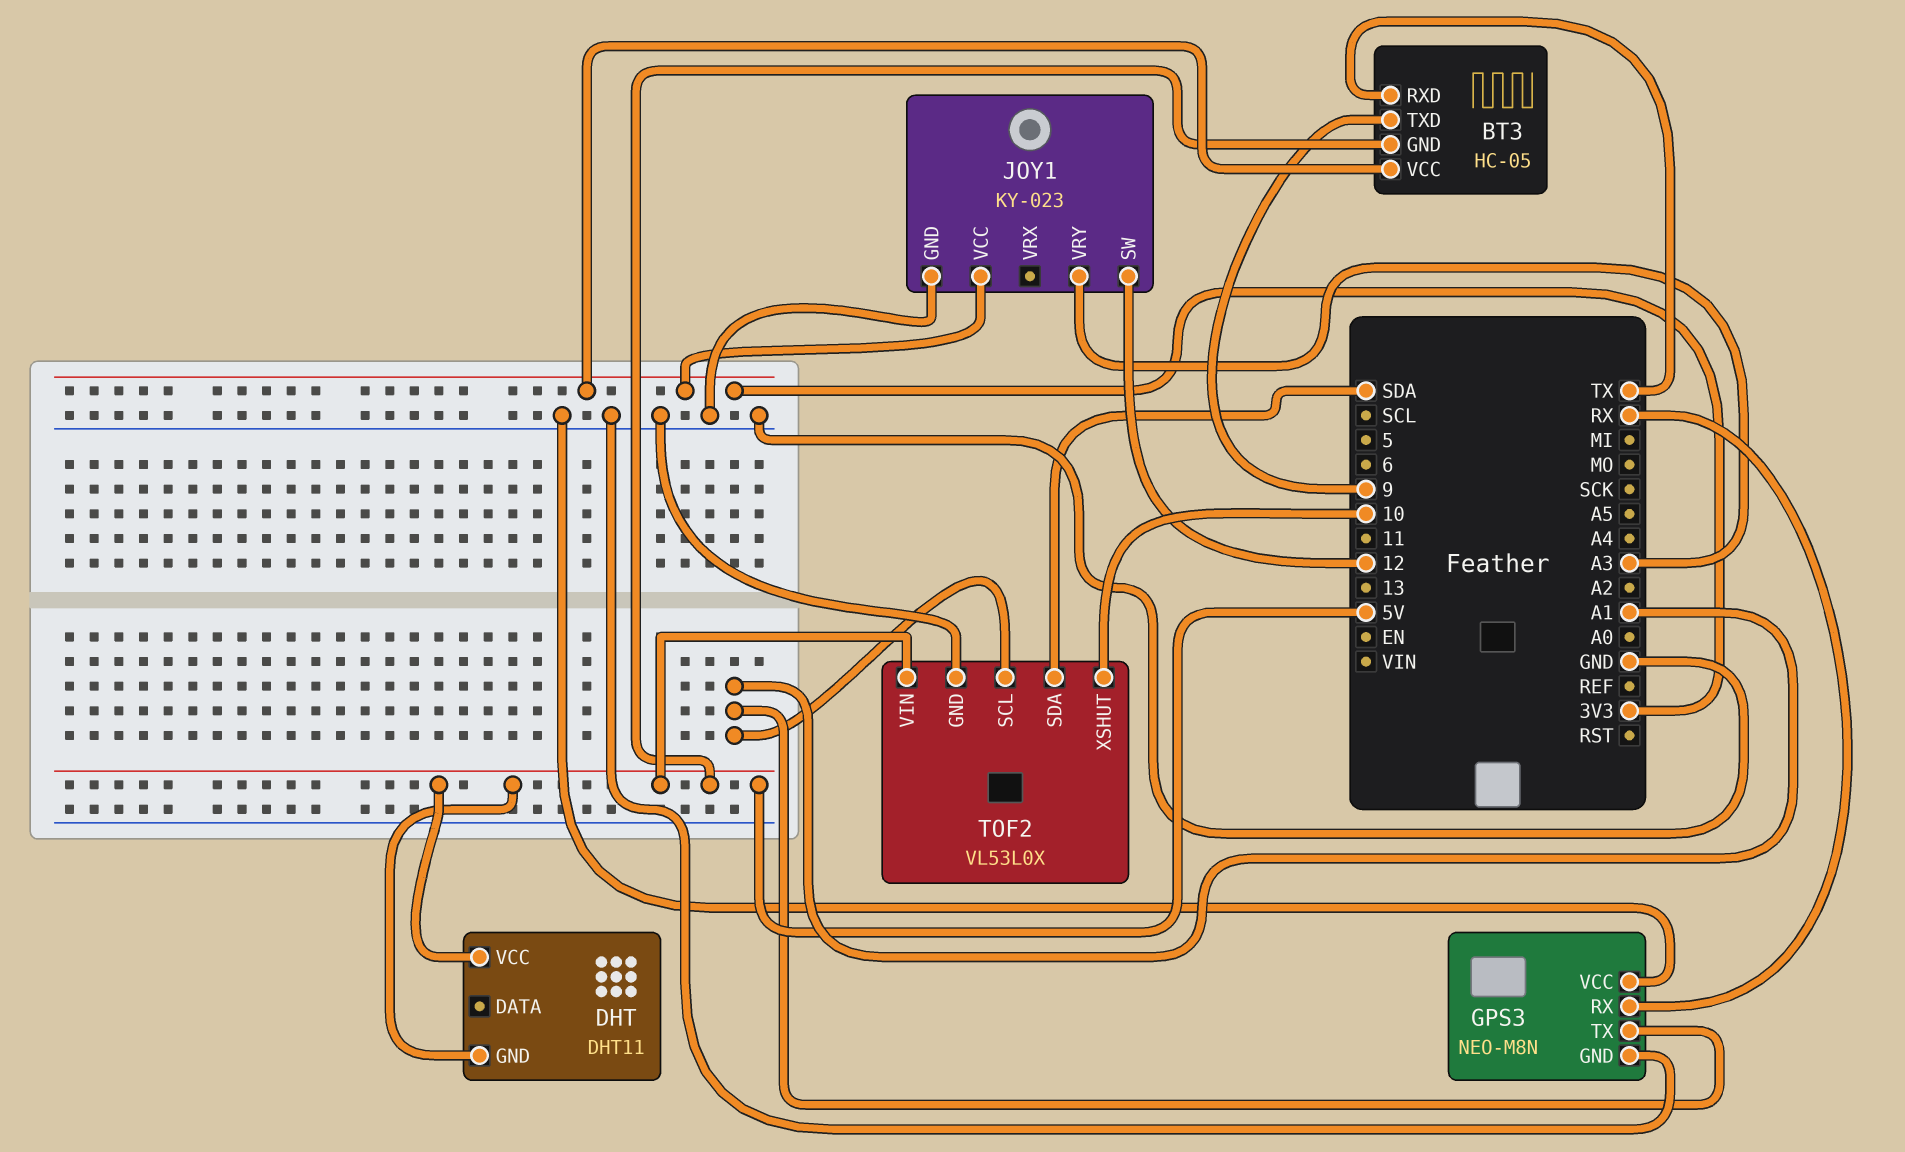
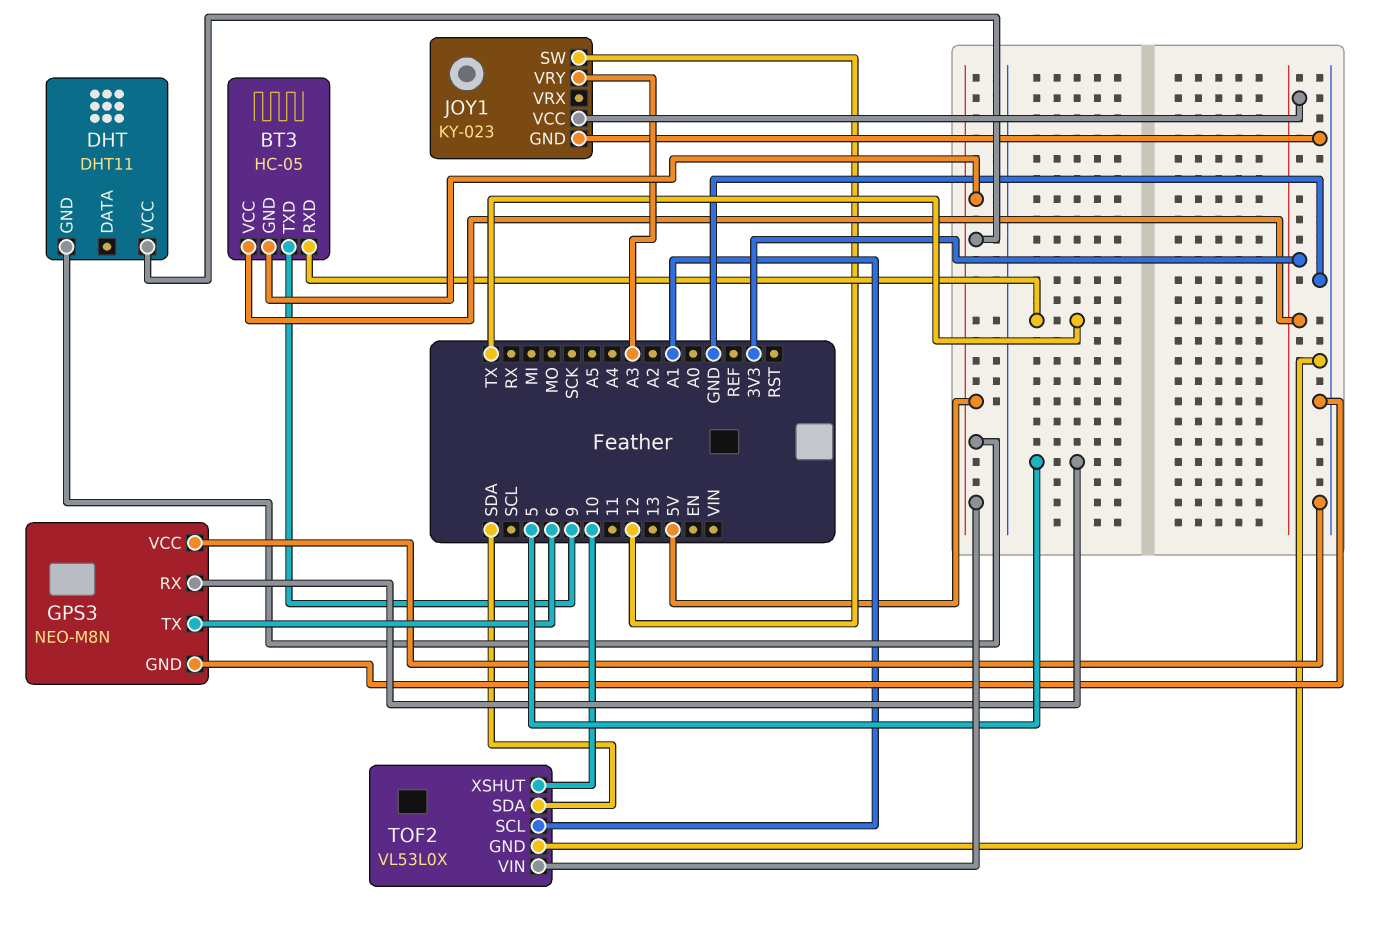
GPS3 pin RX: RX -> 5
GPS3 pin TX: A1 -> 6

